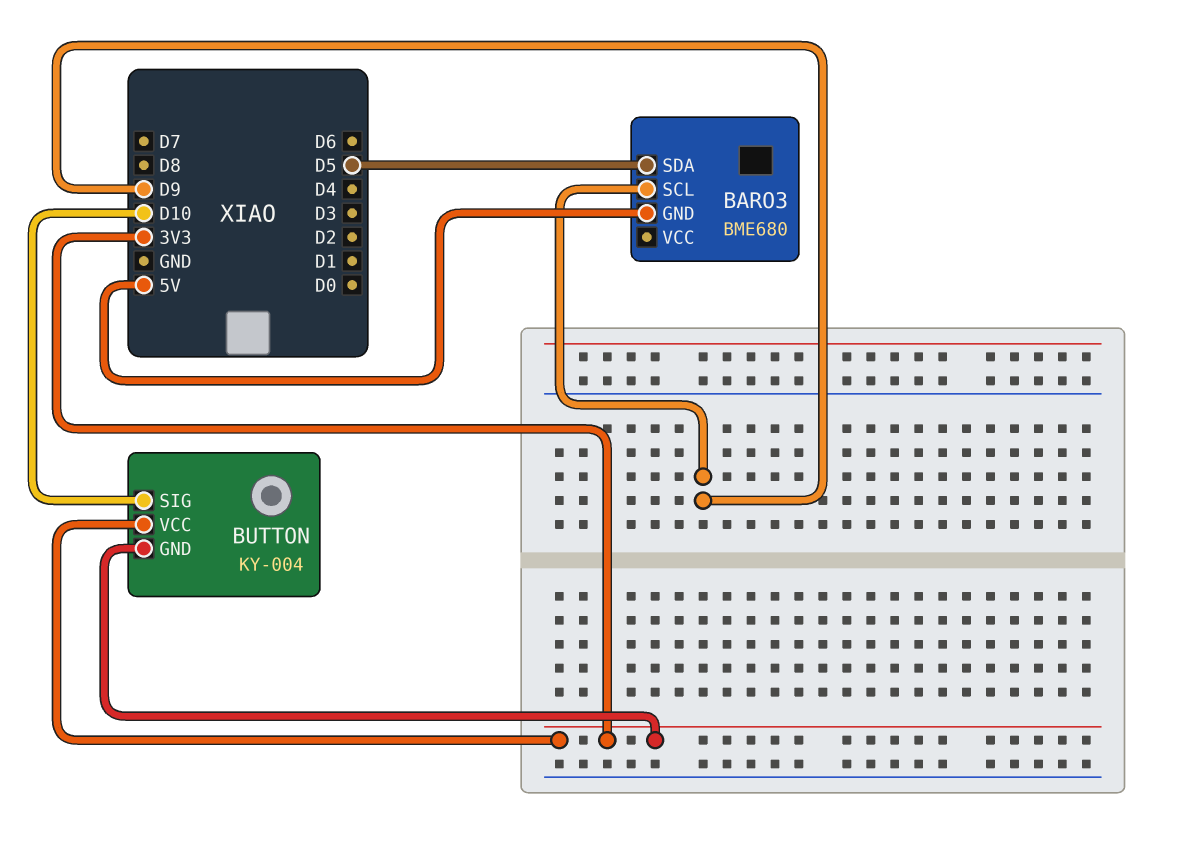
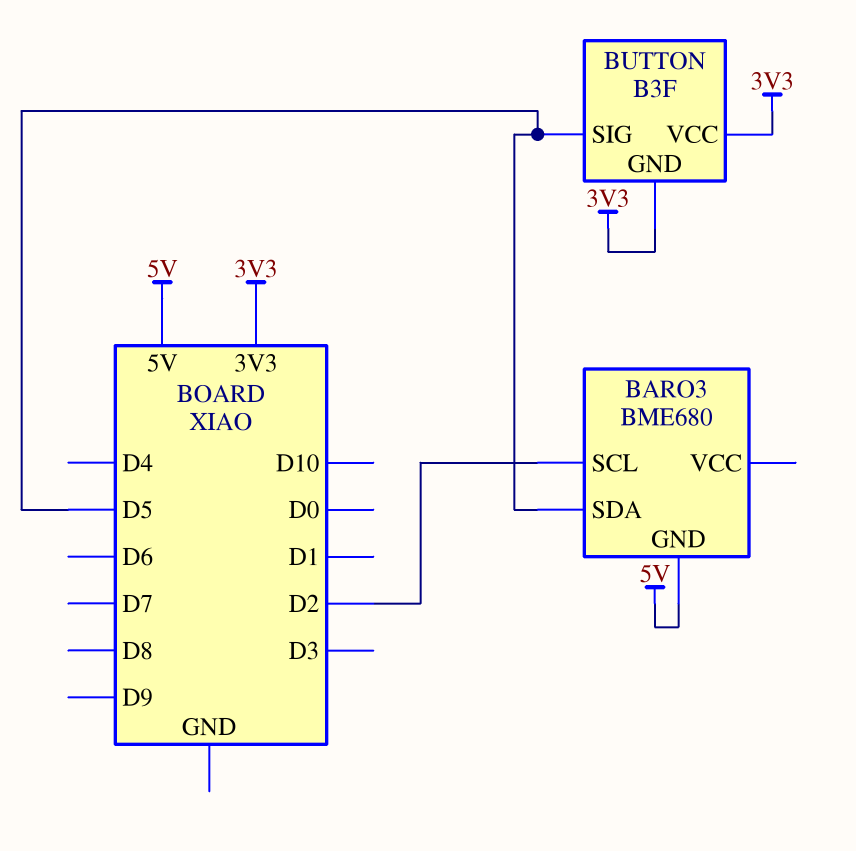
BARO3 pin SCL: D9 -> D2
BUTTON: KY-004 -> B3F
BUTTON pin SIG: D10 -> D5

